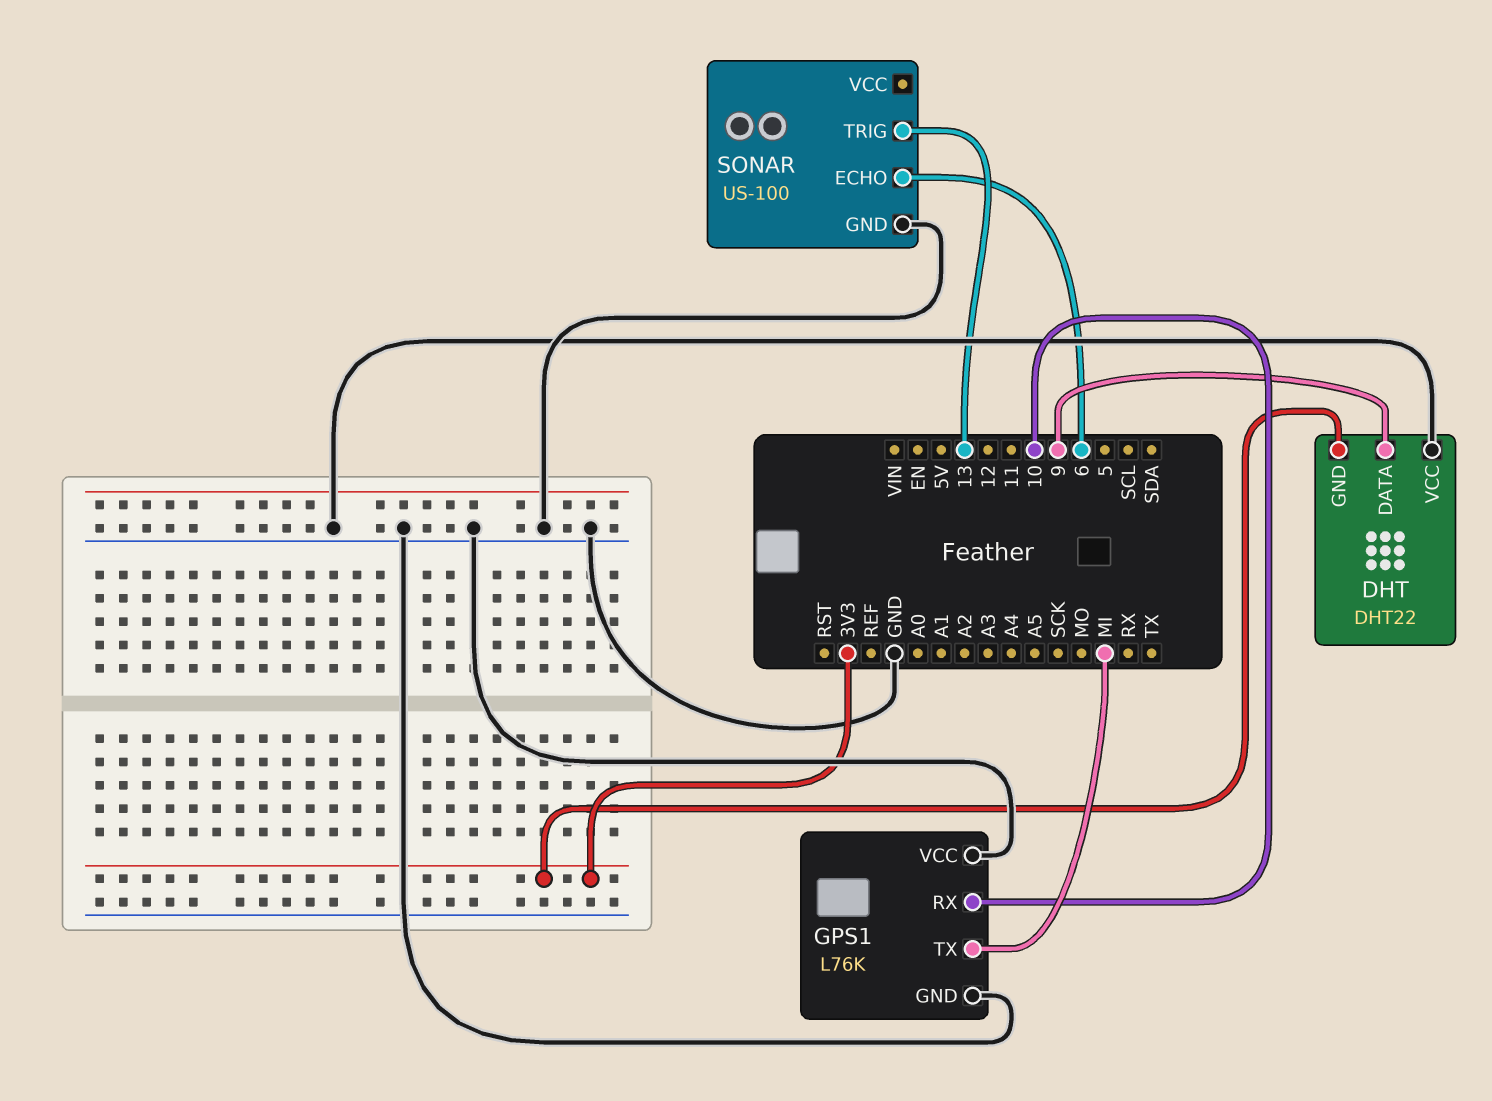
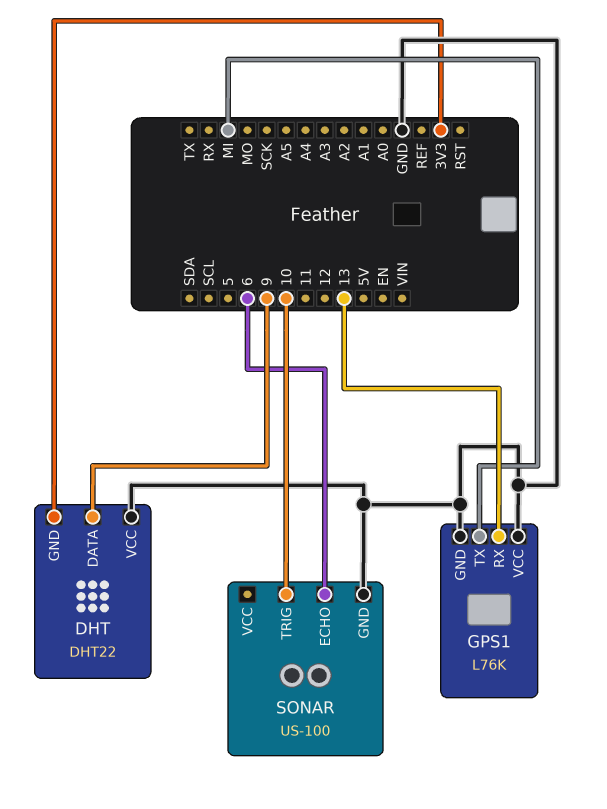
GPS1 pin RX: 10 -> 13
SONAR pin TRIG: 13 -> 10

